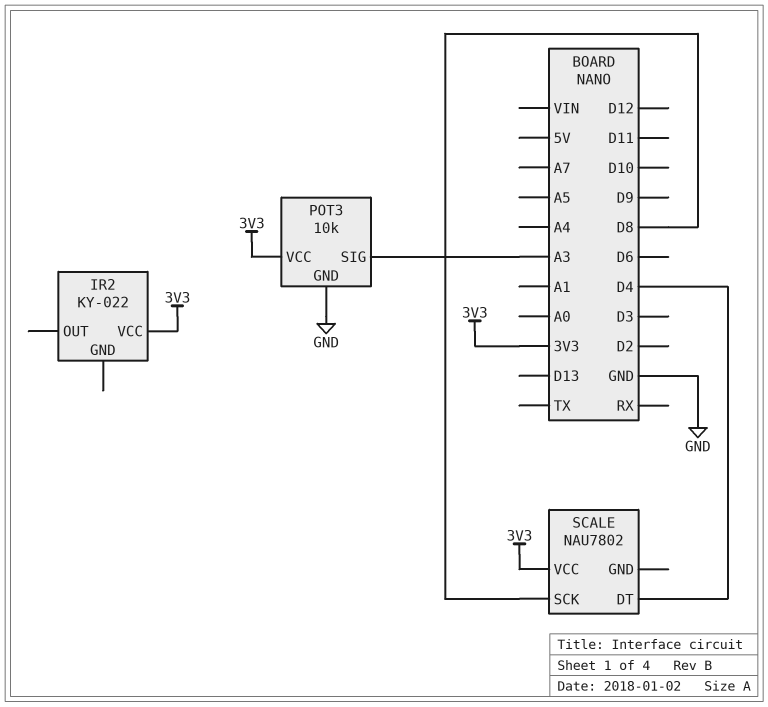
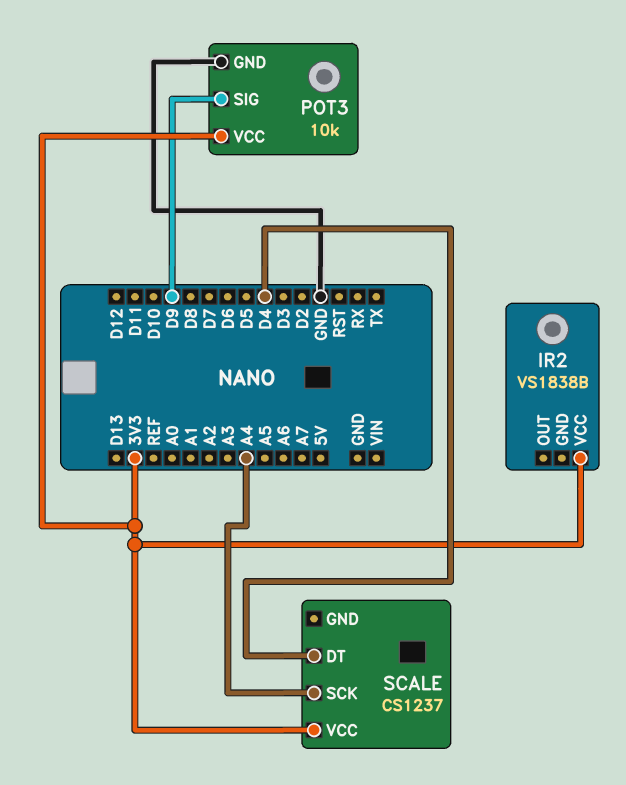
IR2: KY-022 -> VS1838B
POT3 pin SIG: A3 -> D9
SCALE: NAU7802 -> CS1237
SCALE pin SCK: D8 -> A4

